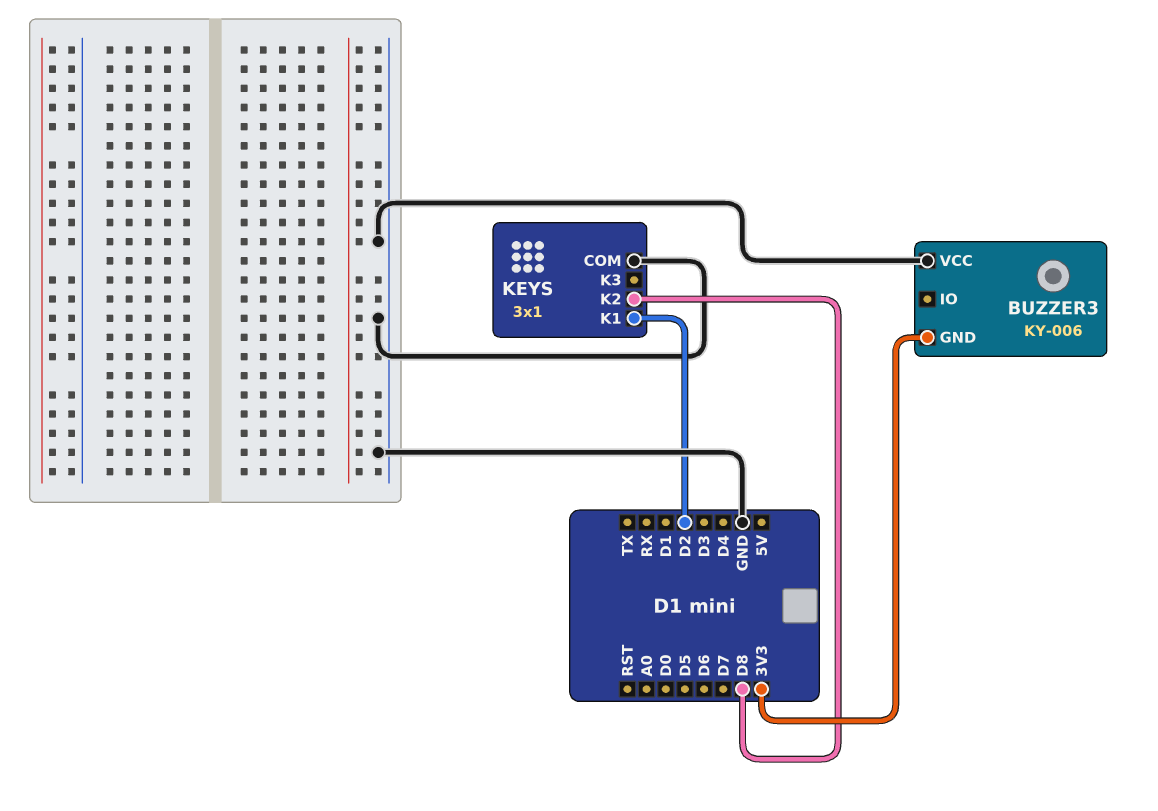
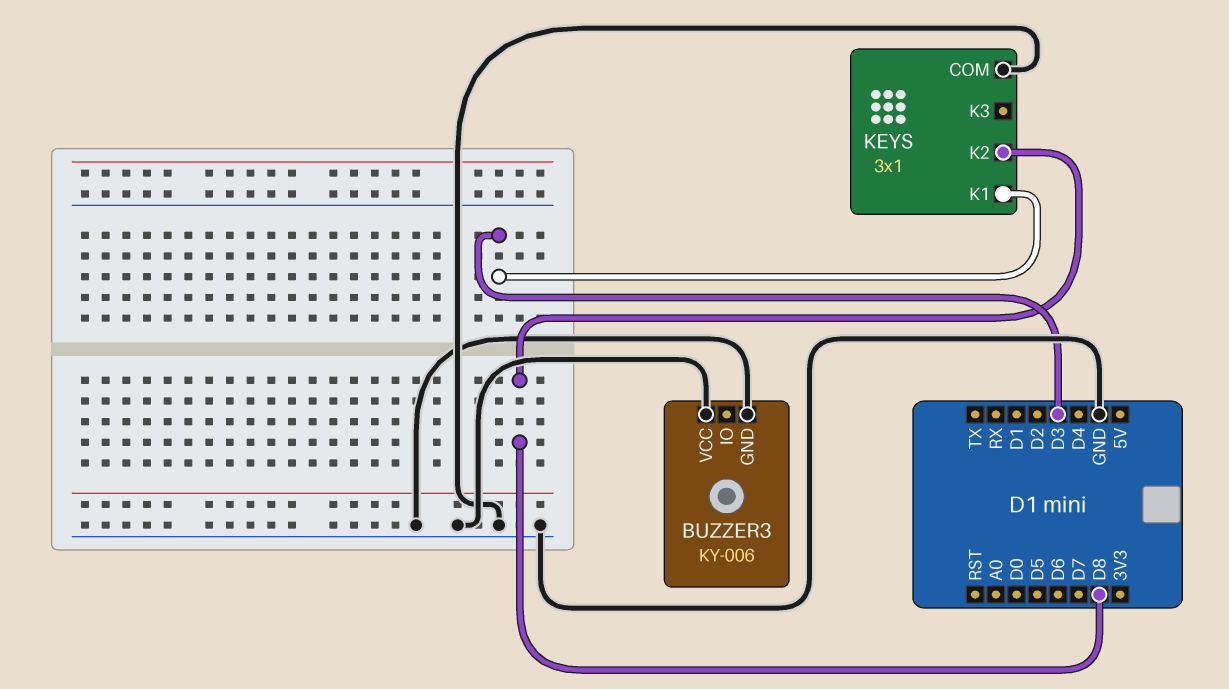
BUZZER3 pin GND: 3V3 -> GND
KEYS pin K1: D2 -> D3

